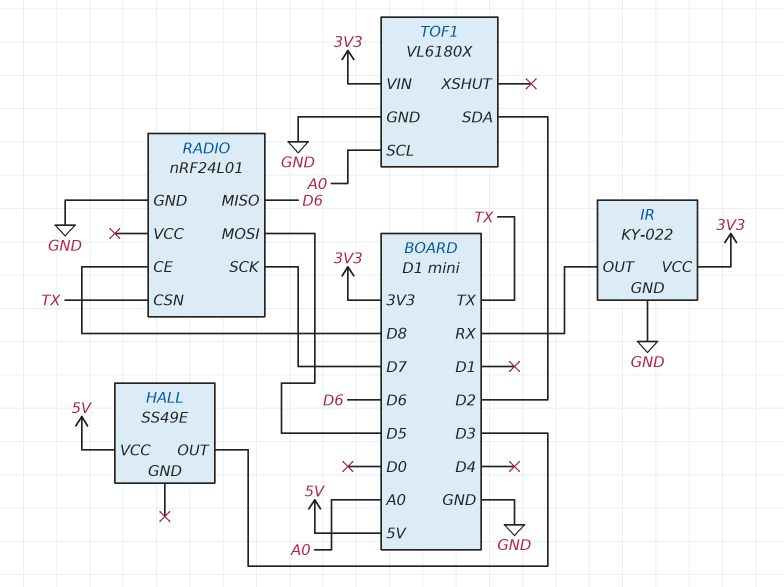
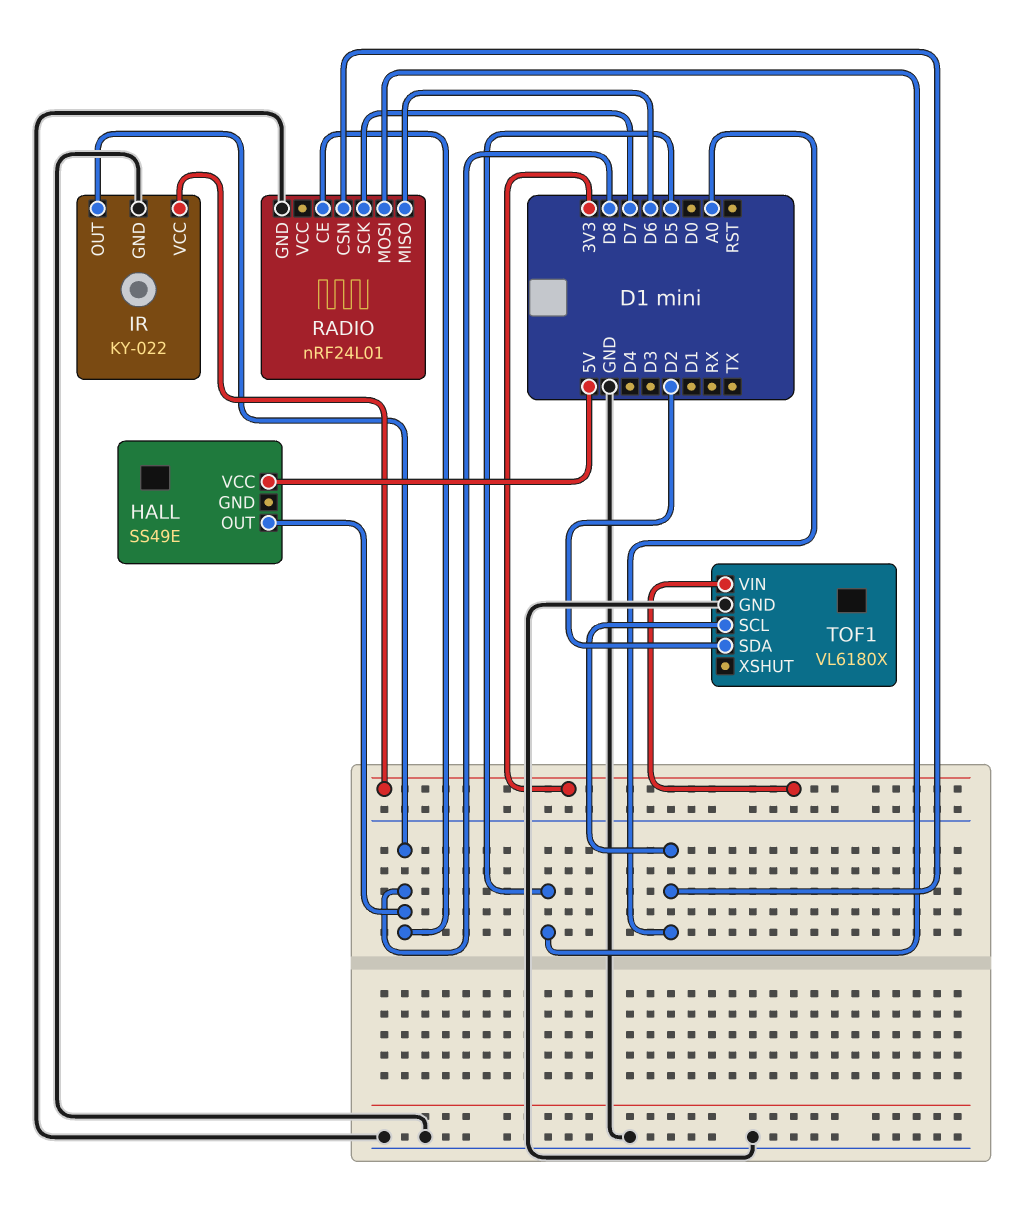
HALL pin OUT: D3 -> D8
IR pin OUT: RX -> D8
RADIO pin CSN: TX -> A0

